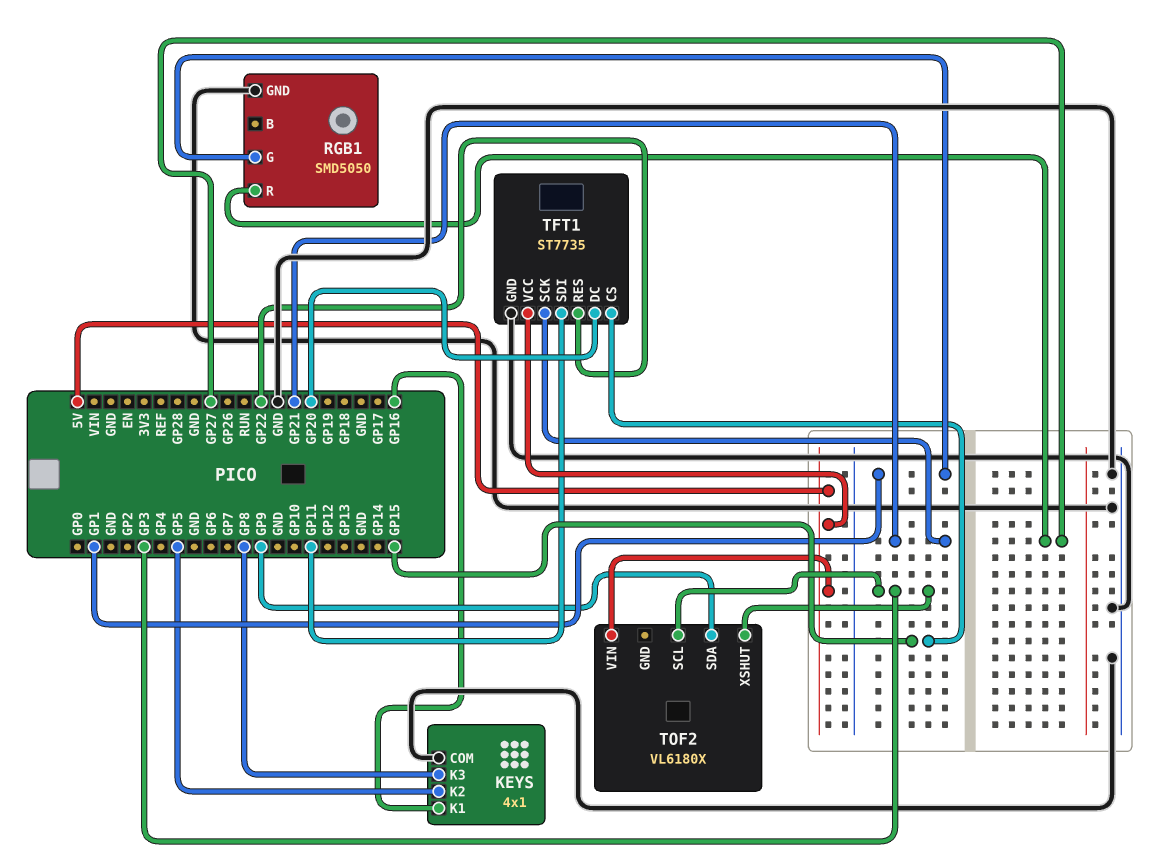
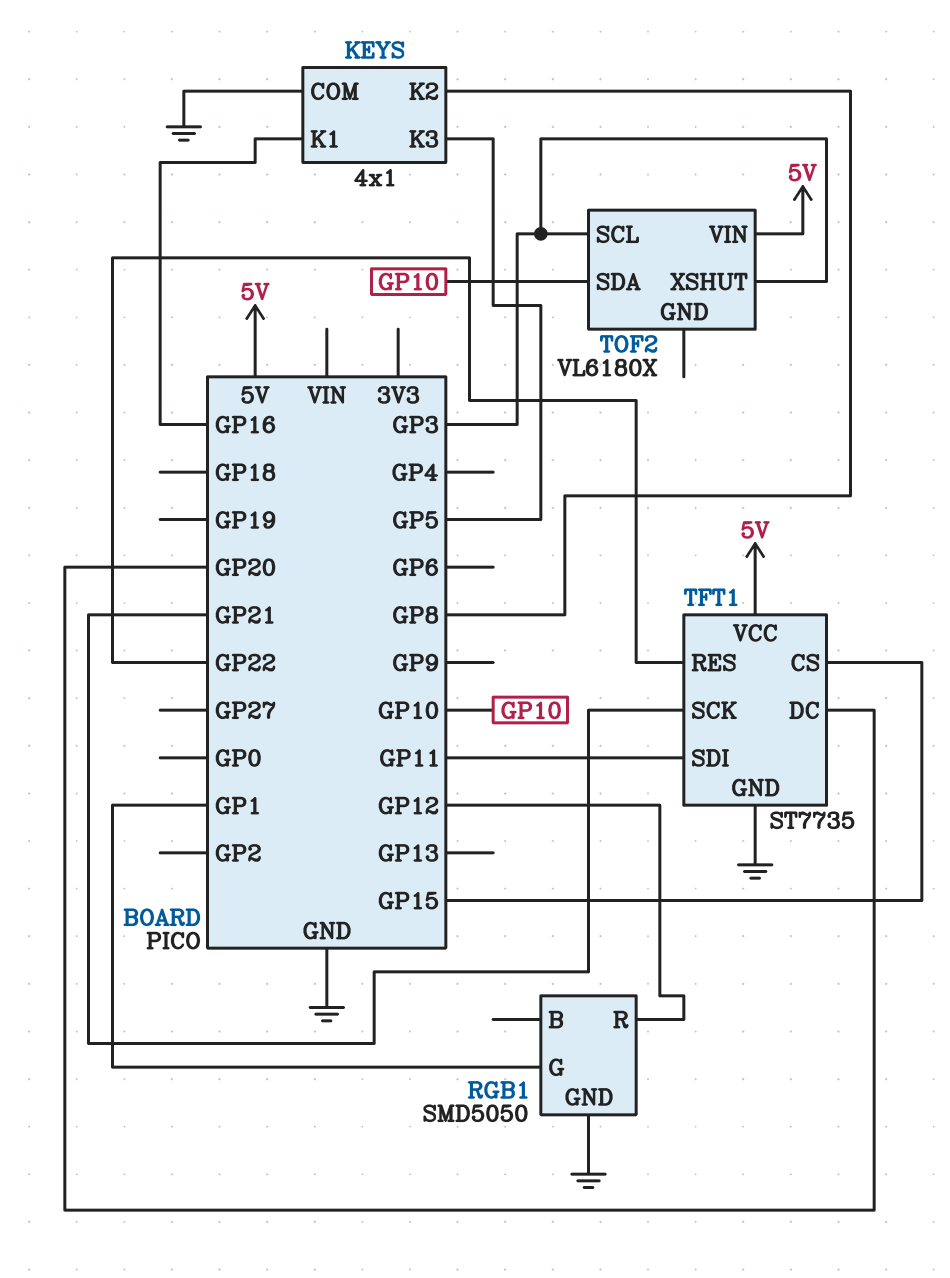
KEYS pin K2: GP5 -> GP8
KEYS pin K3: GP8 -> GP5
RGB1 pin R: GP27 -> GP12
TOF2 pin SDA: GP9 -> GP10

